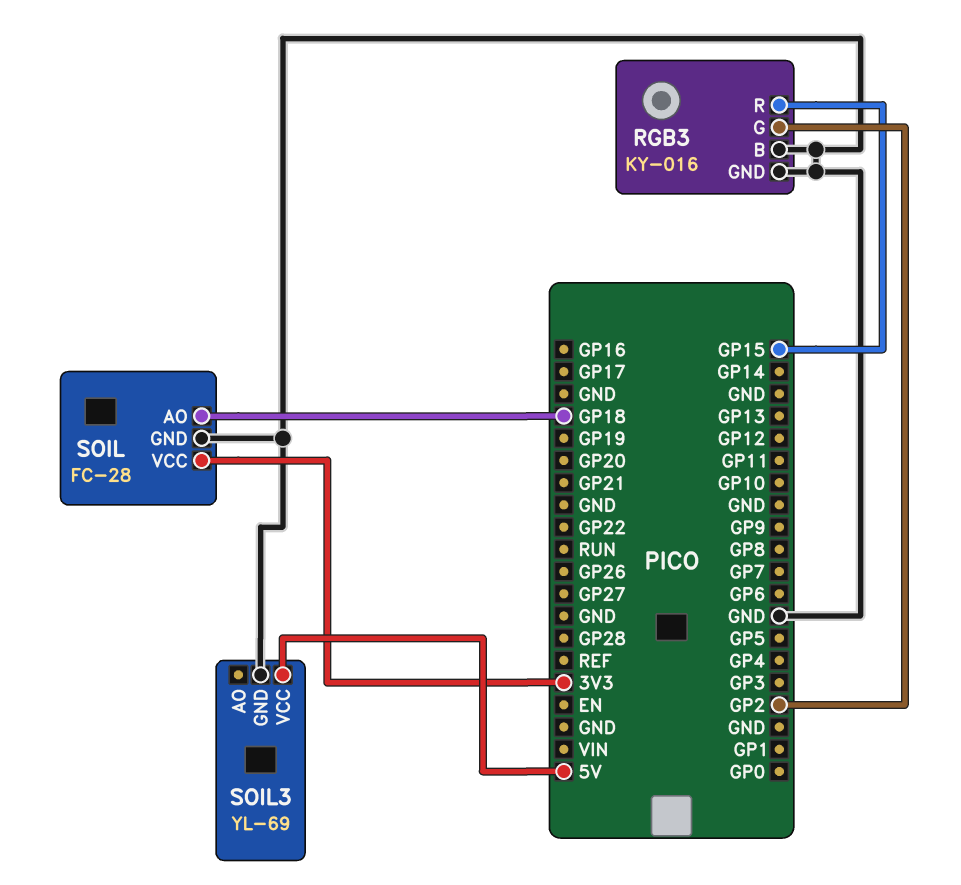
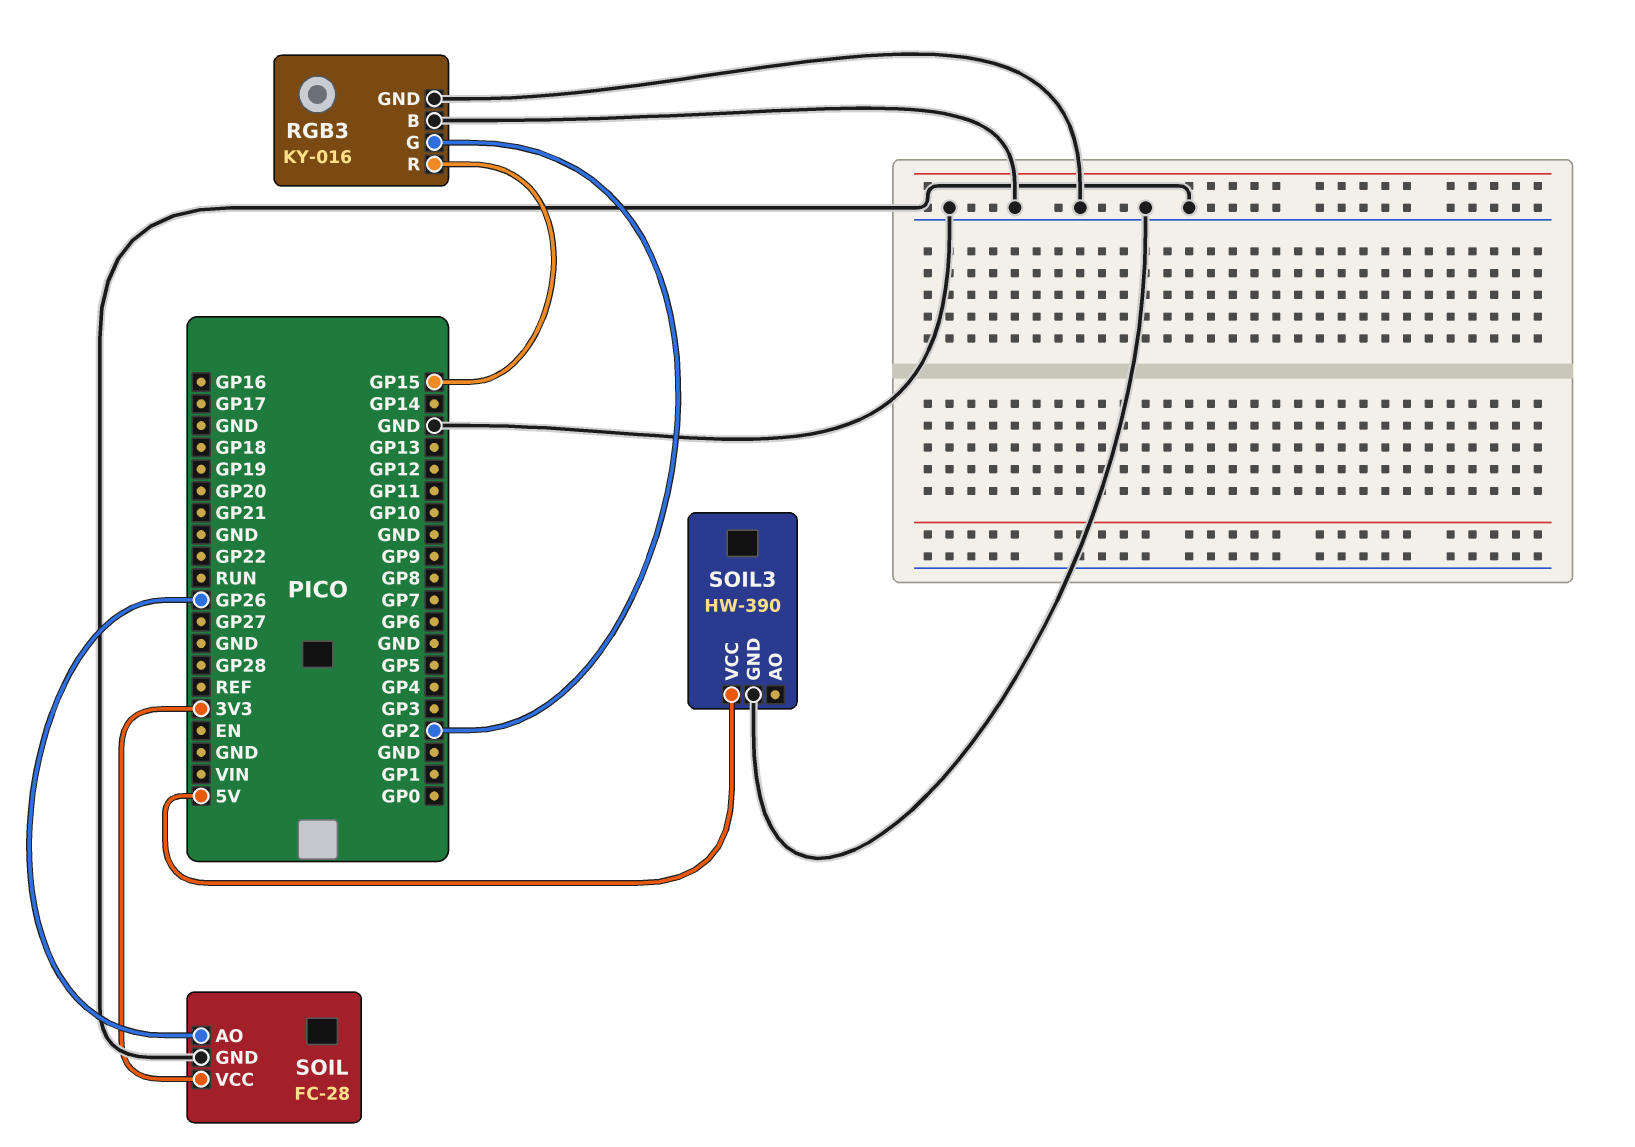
SOIL pin AO: GP18 -> GP26
SOIL3: YL-69 -> HW-390

